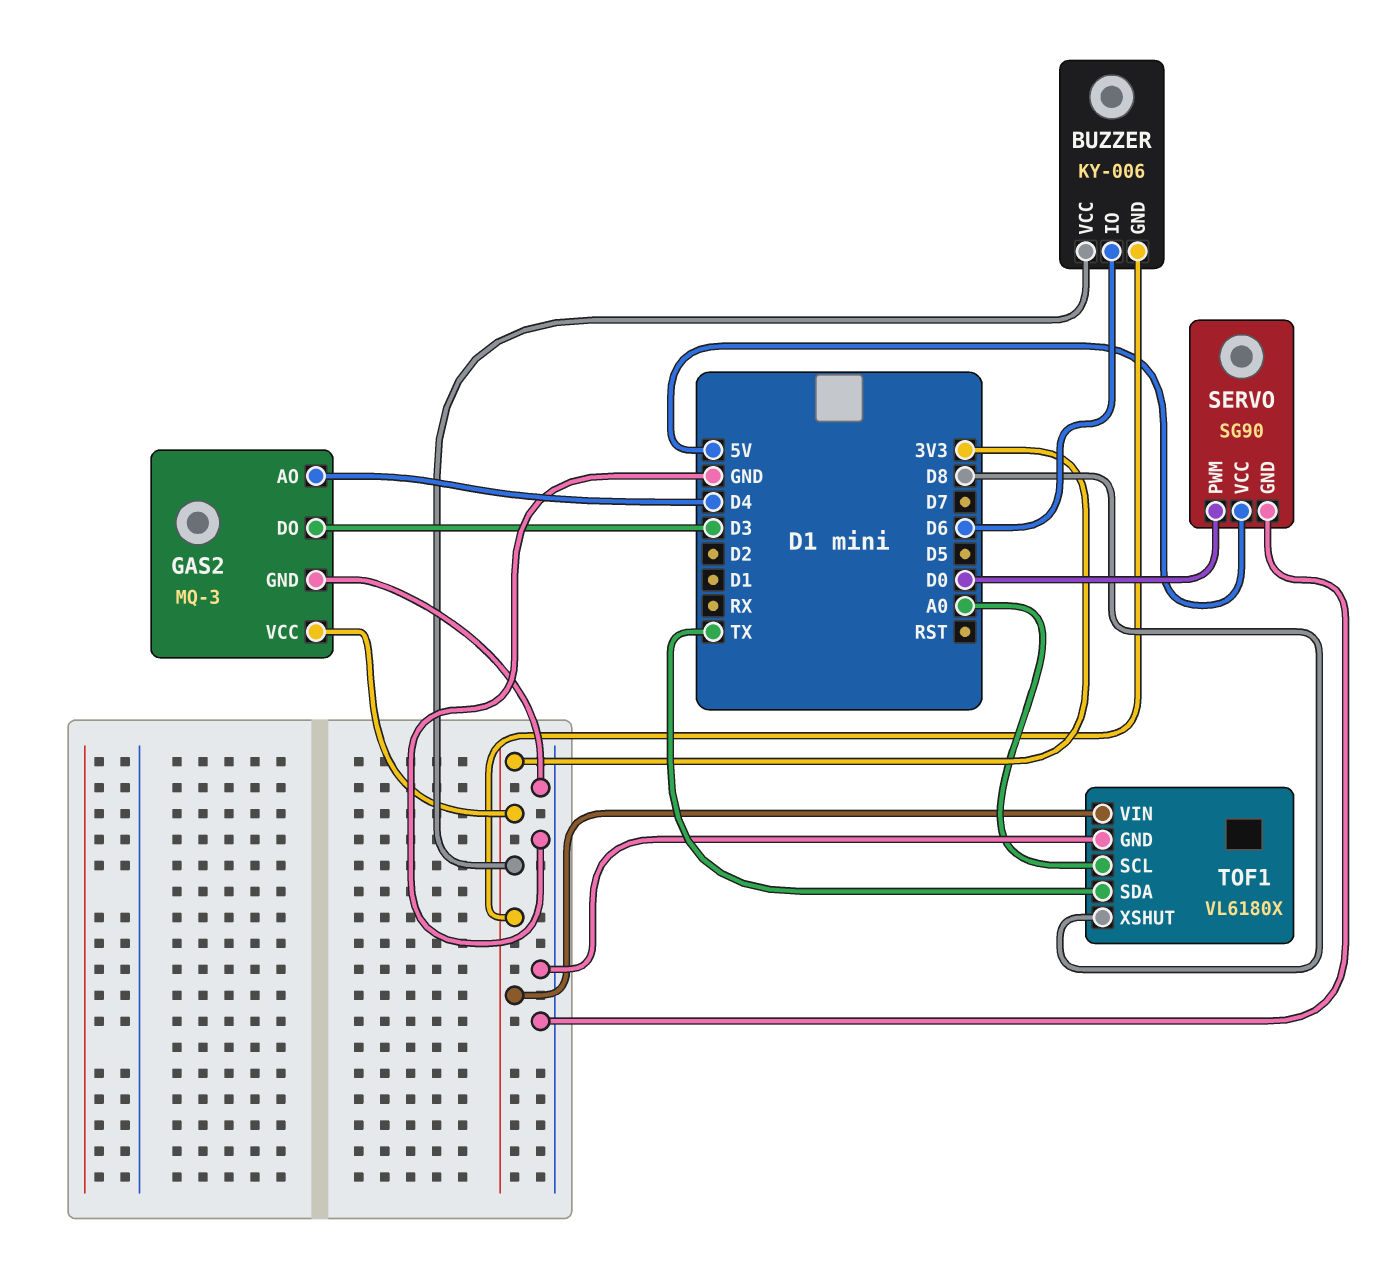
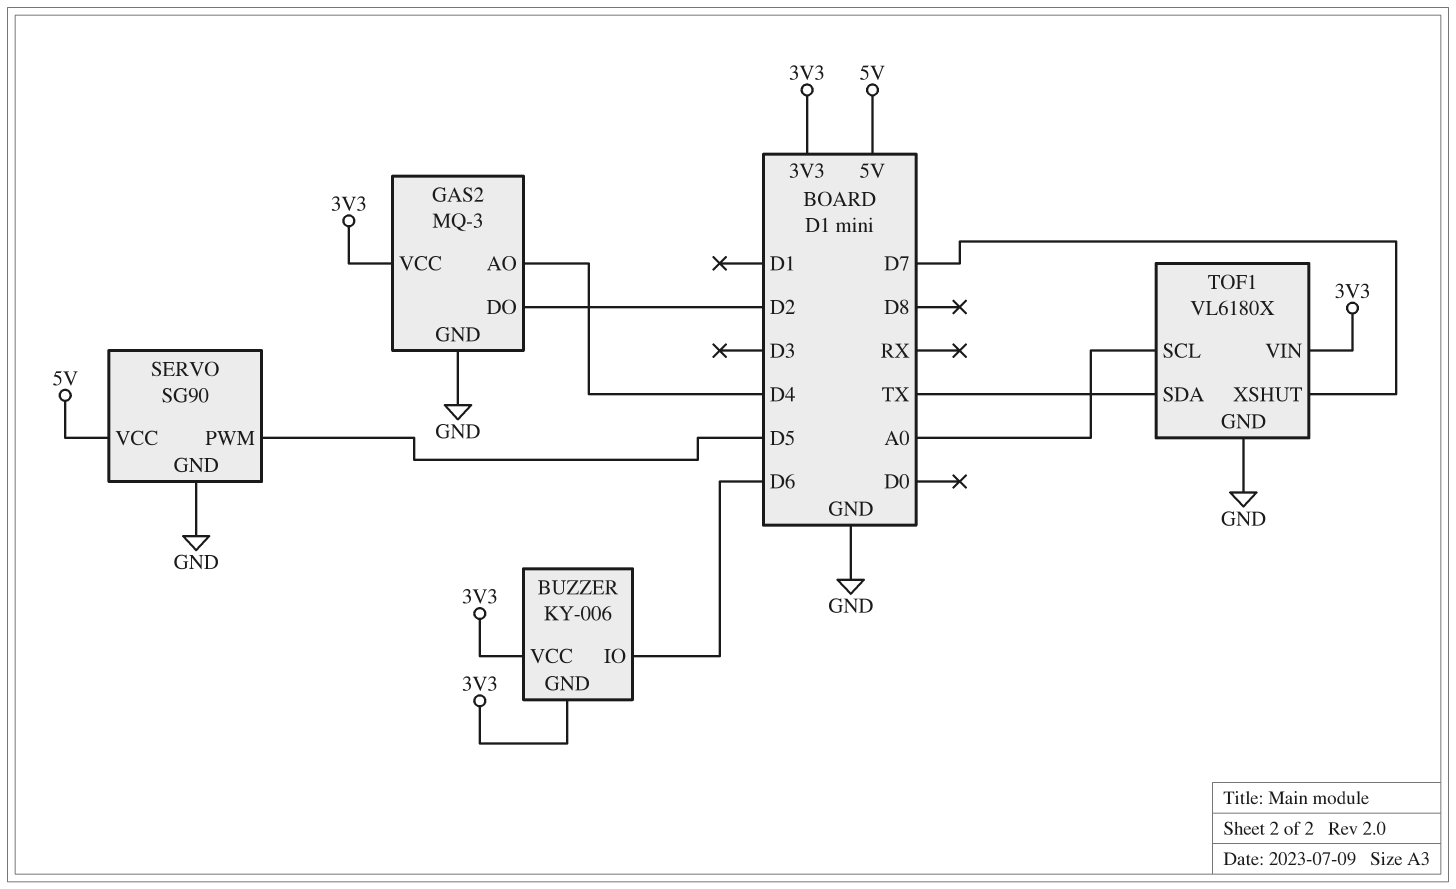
GAS2 pin DO: D3 -> D2
SERVO pin PWM: D0 -> D5
TOF1 pin XSHUT: D8 -> D7

